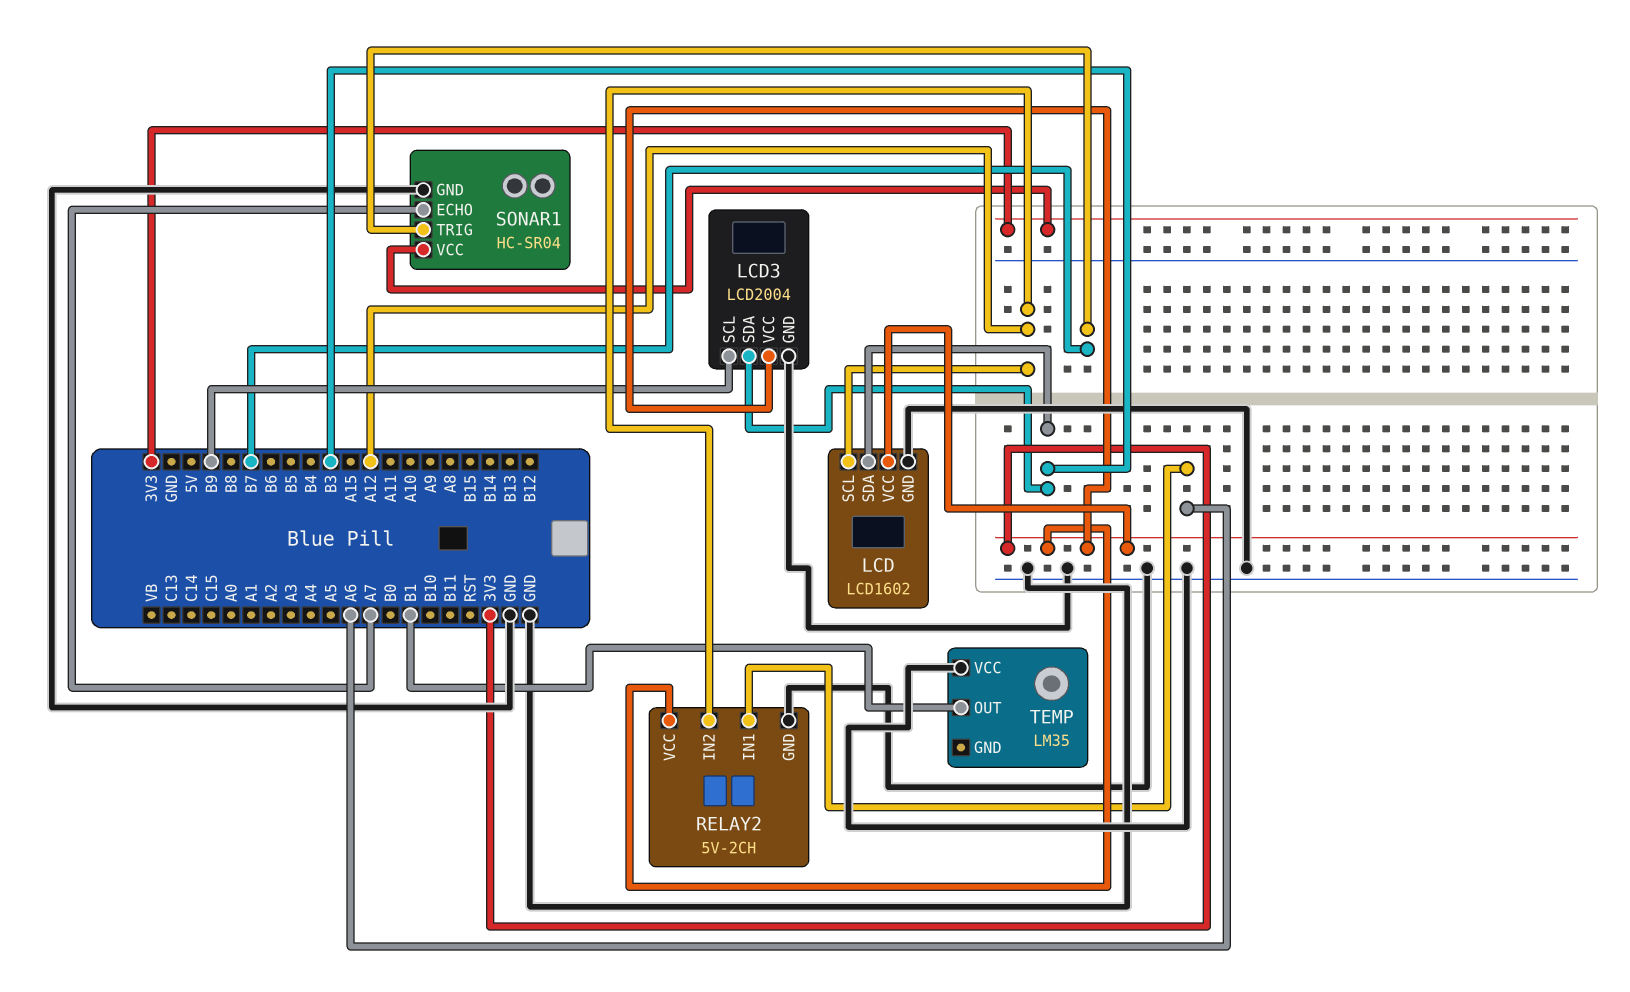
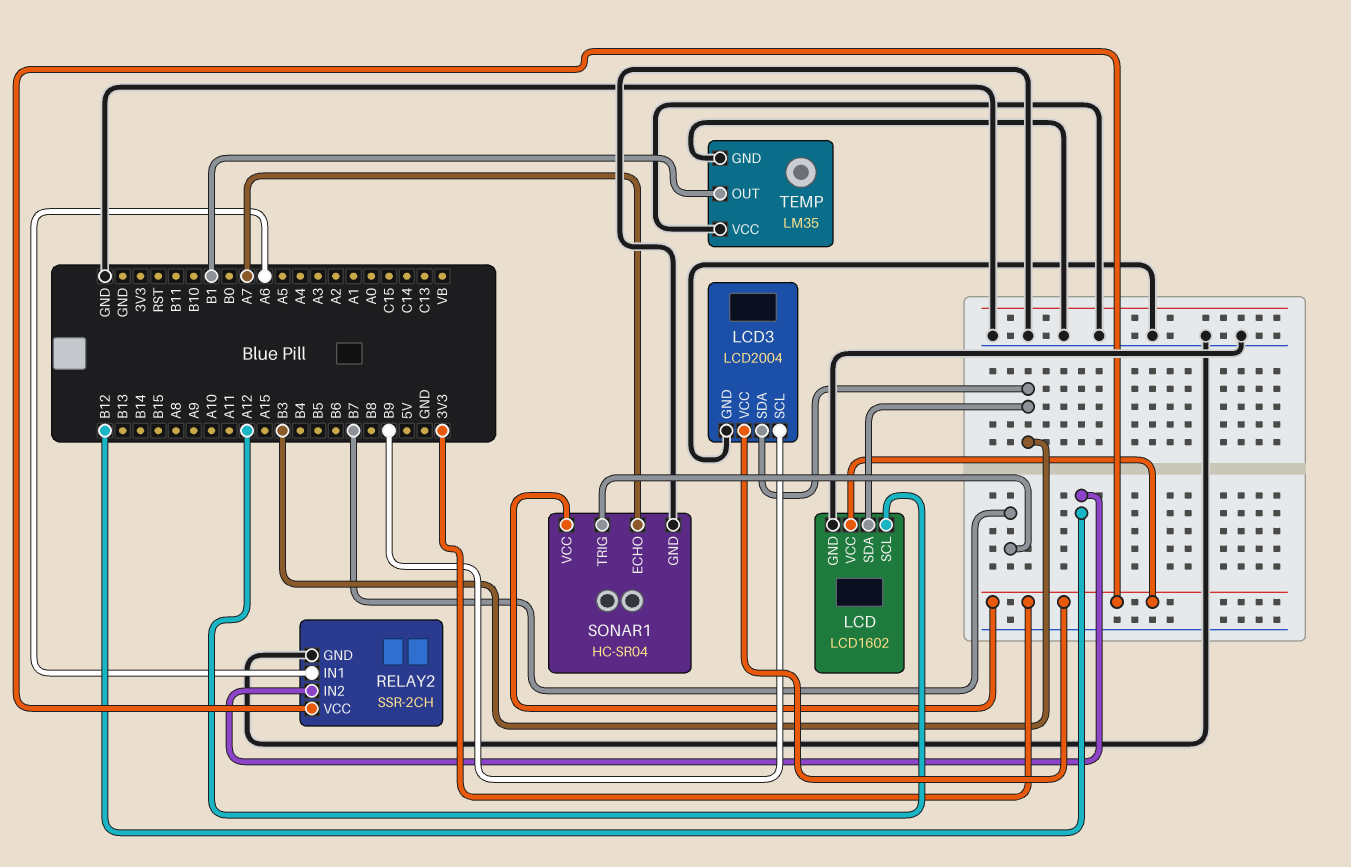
RELAY2: 5V-2CH -> SSR-2CH
RELAY2 pin IN2: A12 -> B12
TEMP pin GND: none -> GND

